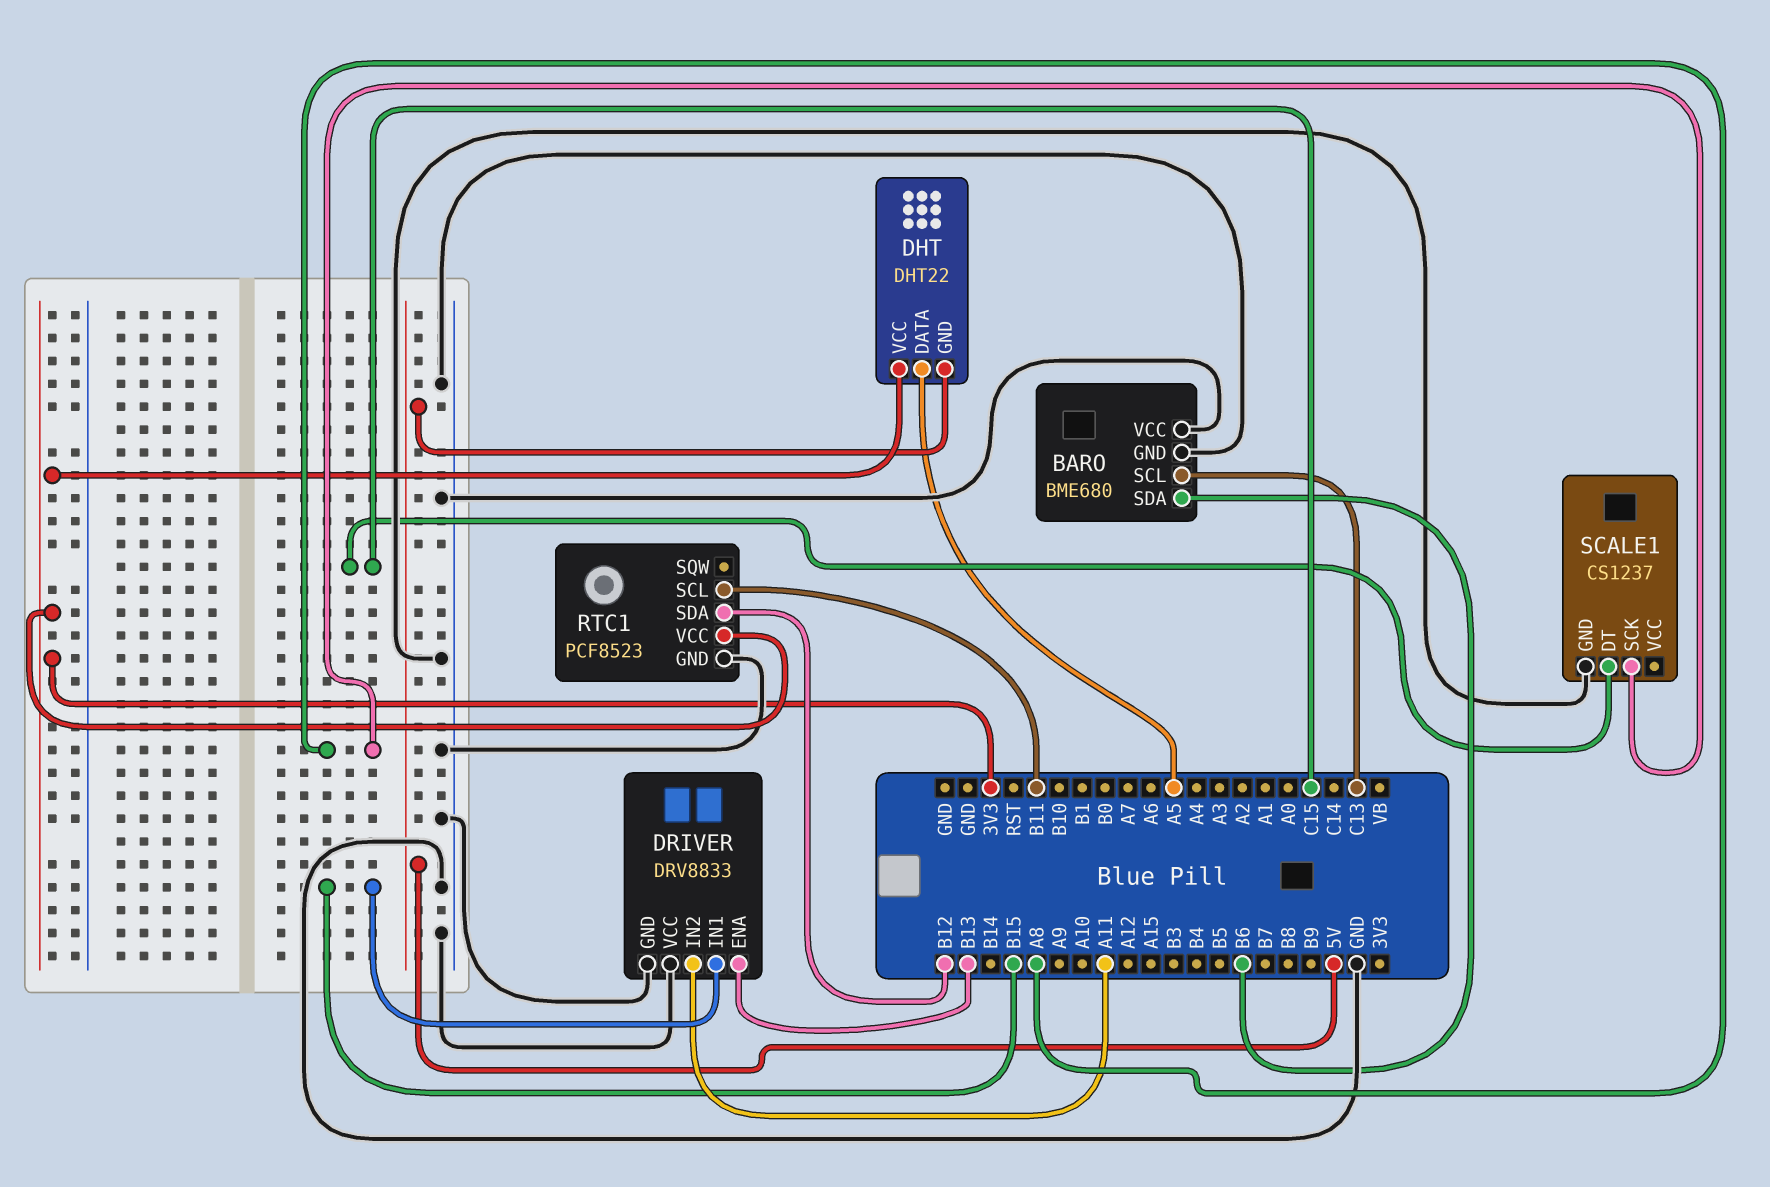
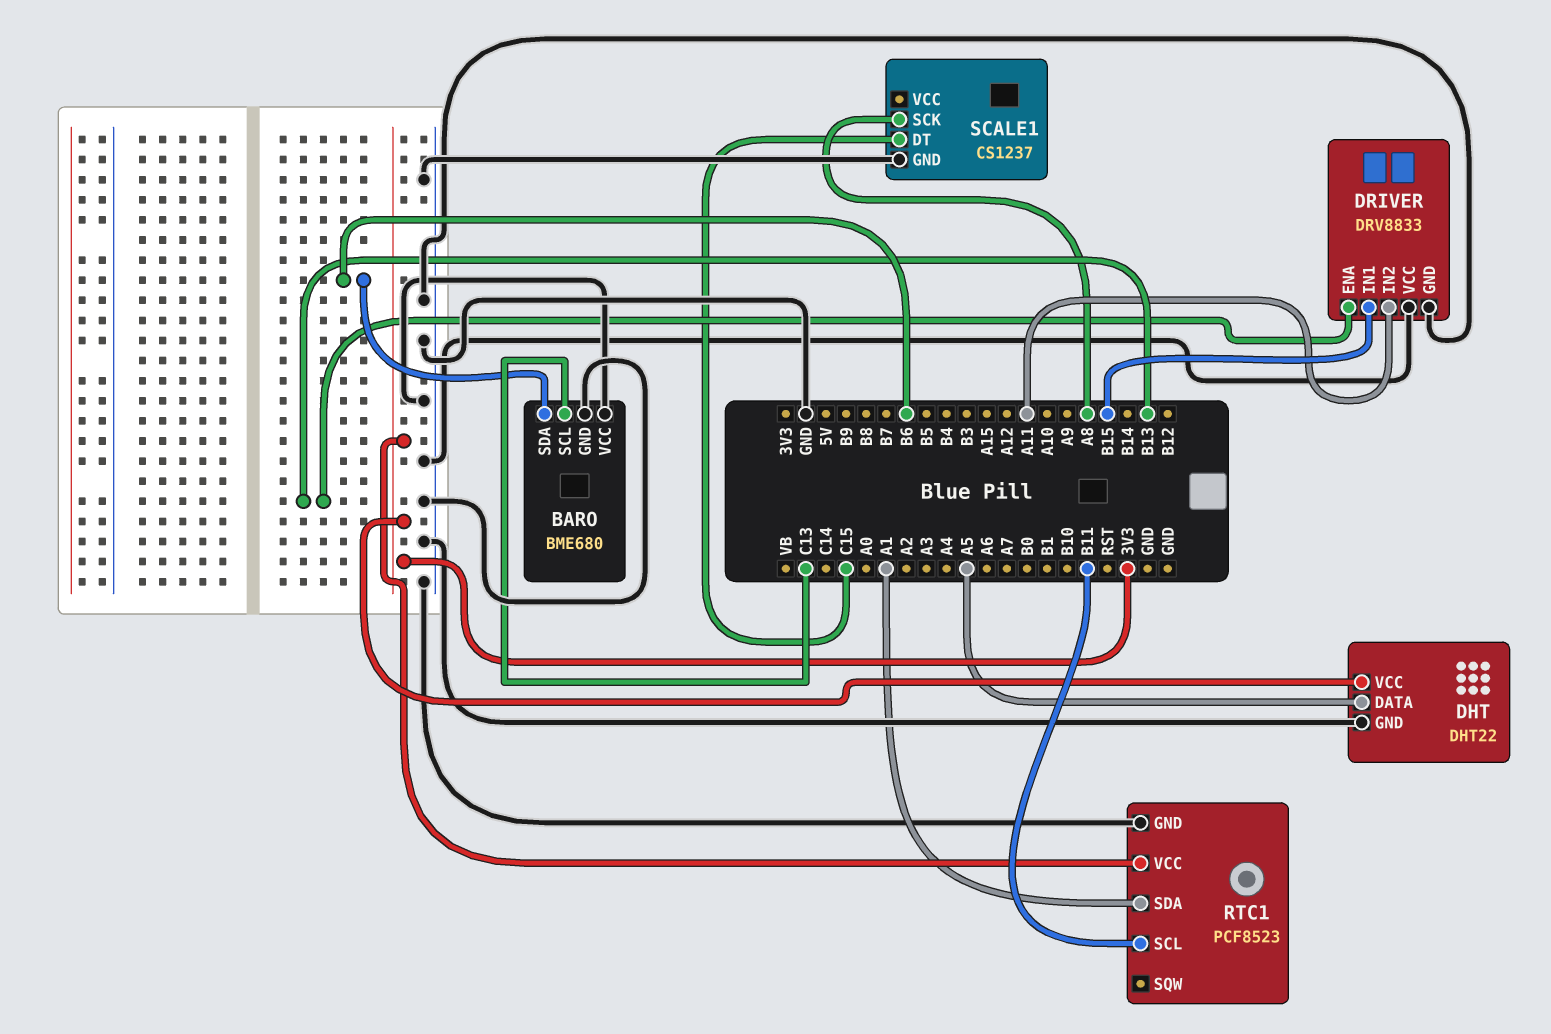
DHT pin GND: 5V -> GND
RTC1 pin SDA: B12 -> A1

